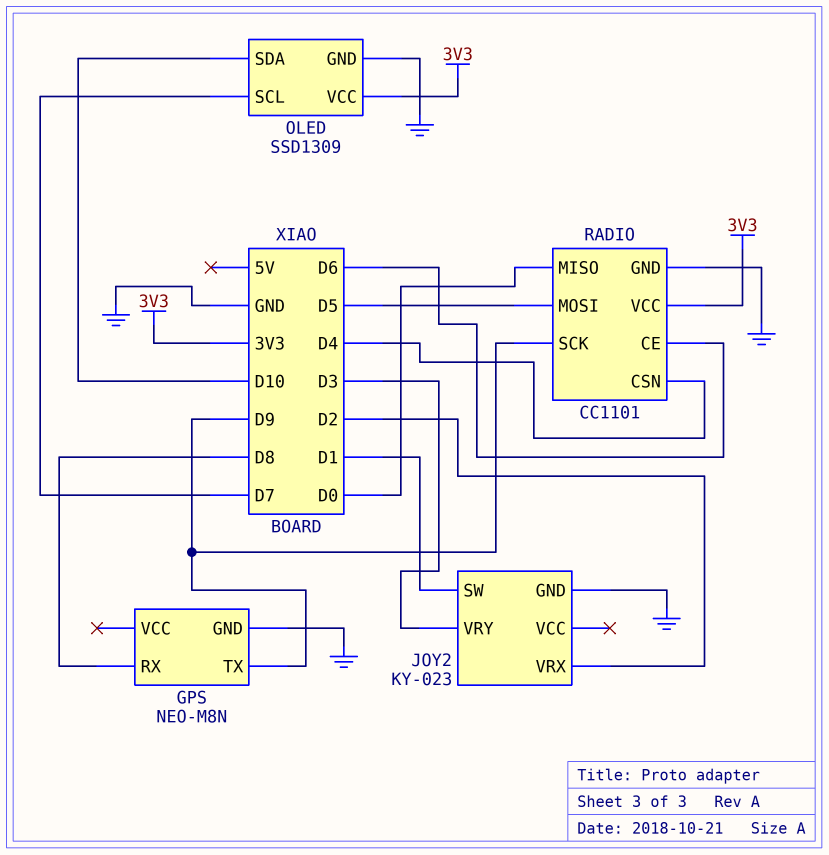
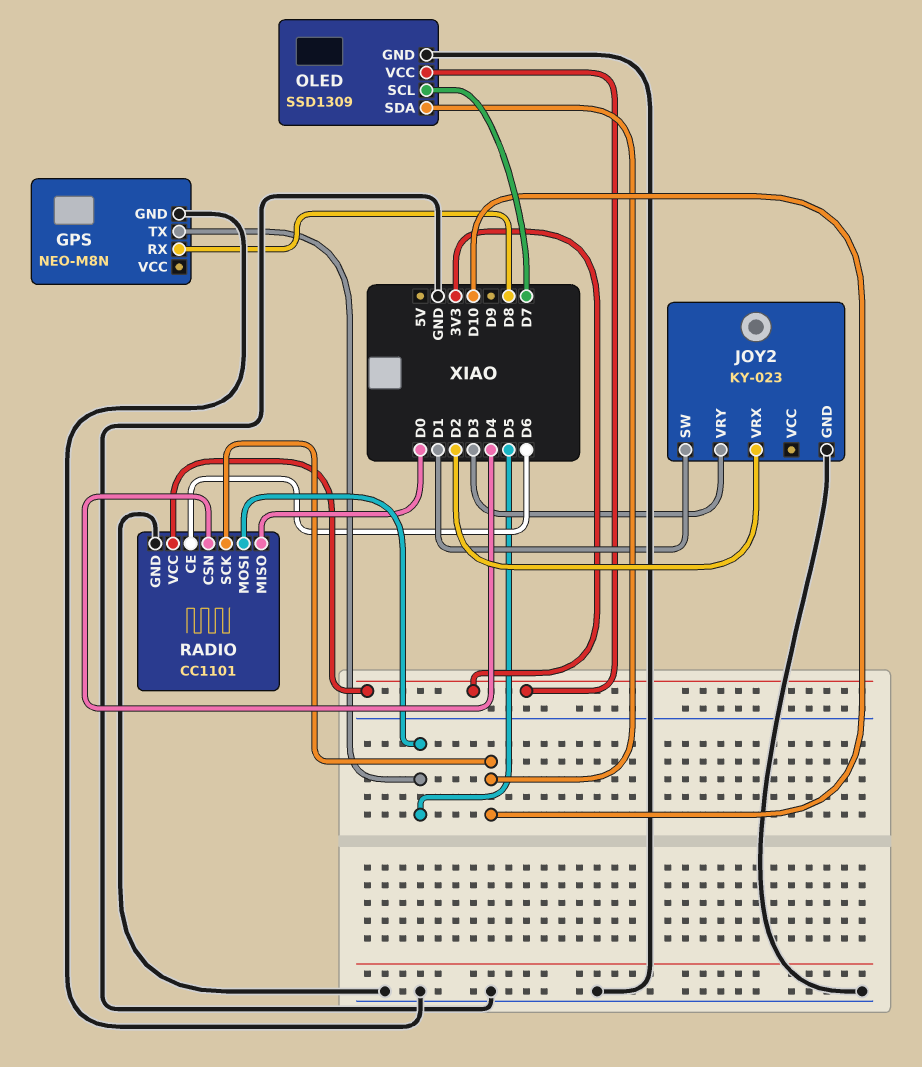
GPS pin TX: D9 -> D5
RADIO pin SCK: D9 -> D10

